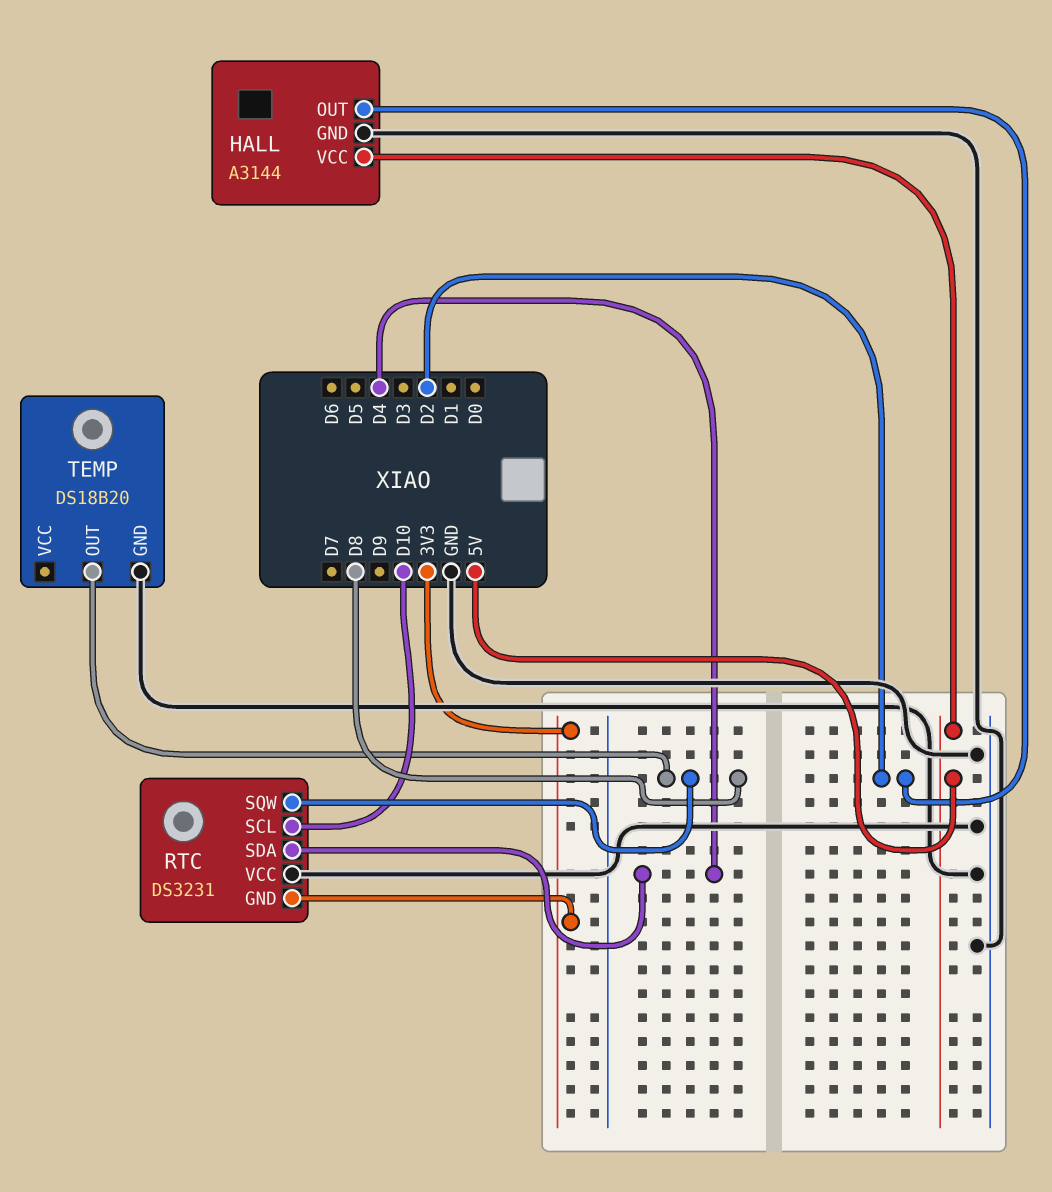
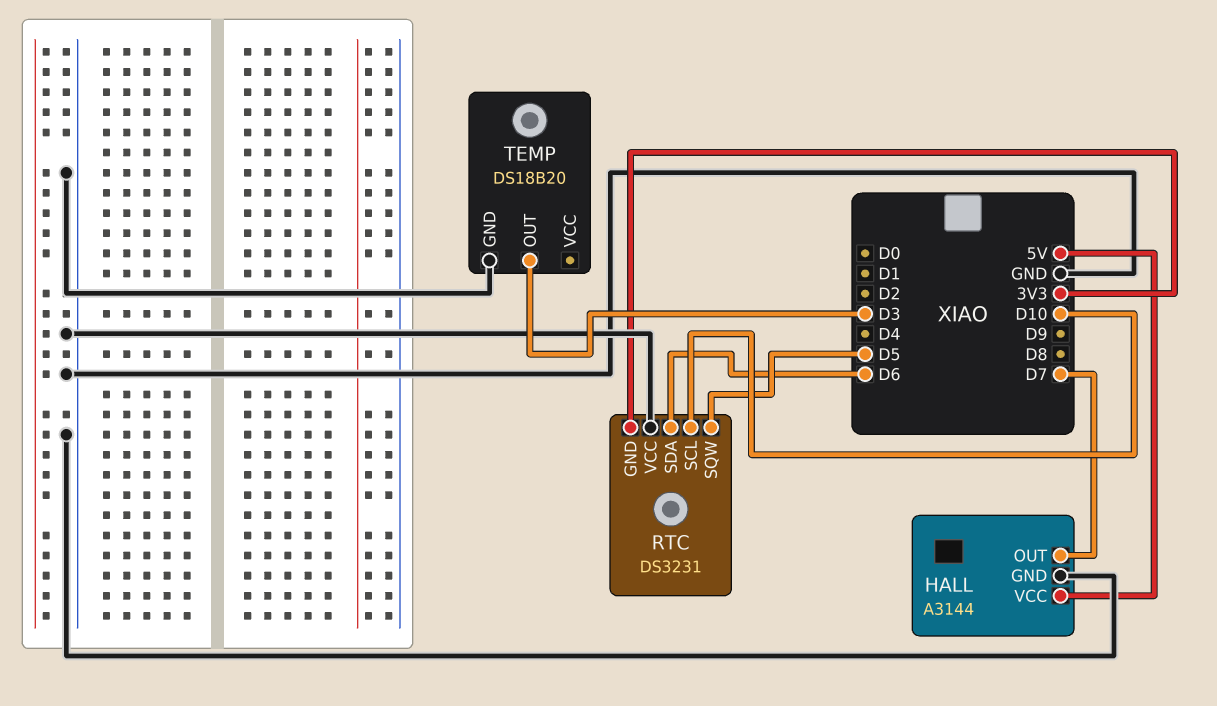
HALL pin OUT: D2 -> D7
RTC pin SDA: D4 -> D6
RTC pin SQW: D8 -> D5
TEMP pin OUT: D8 -> D3

